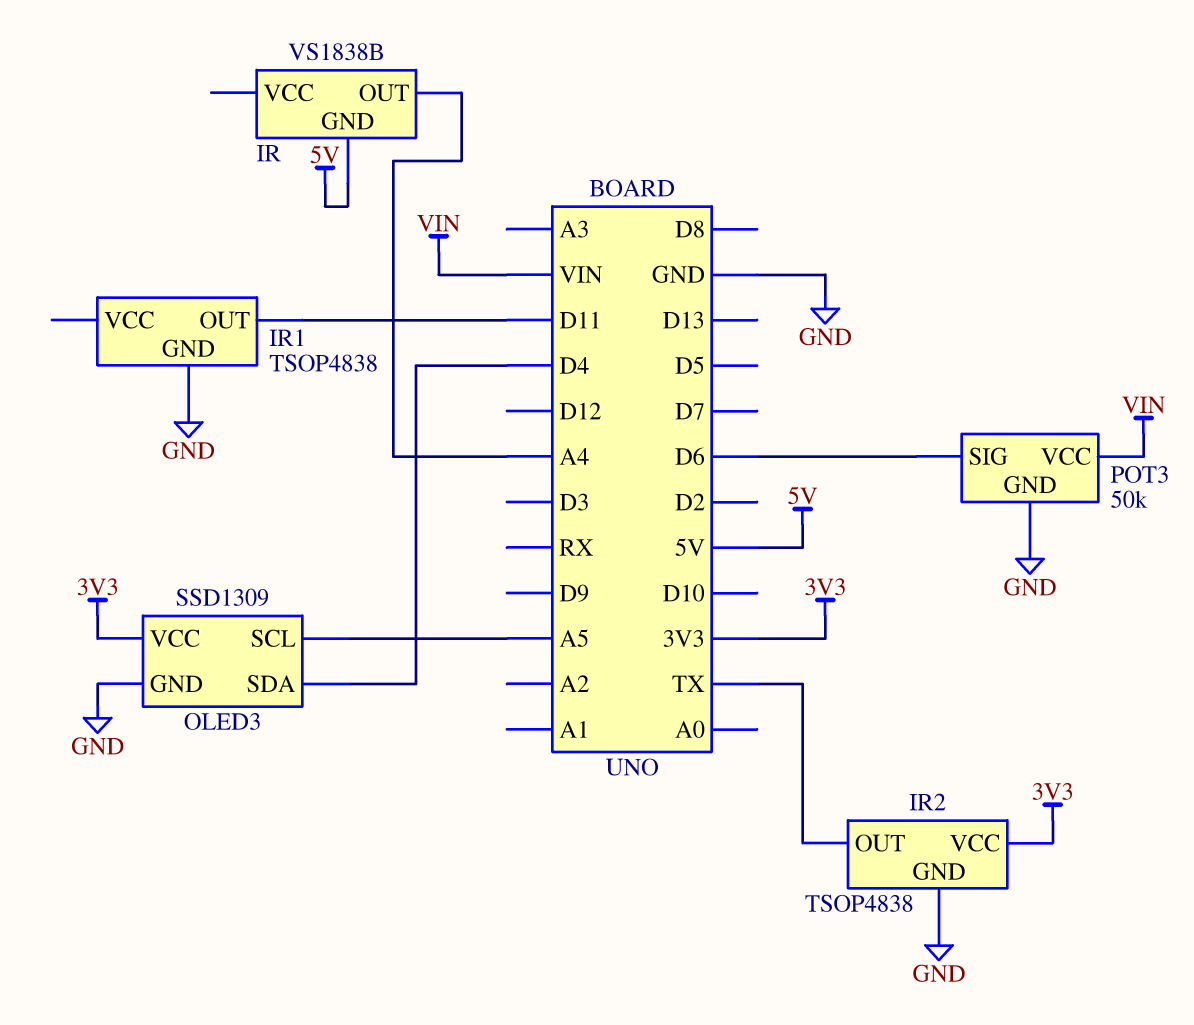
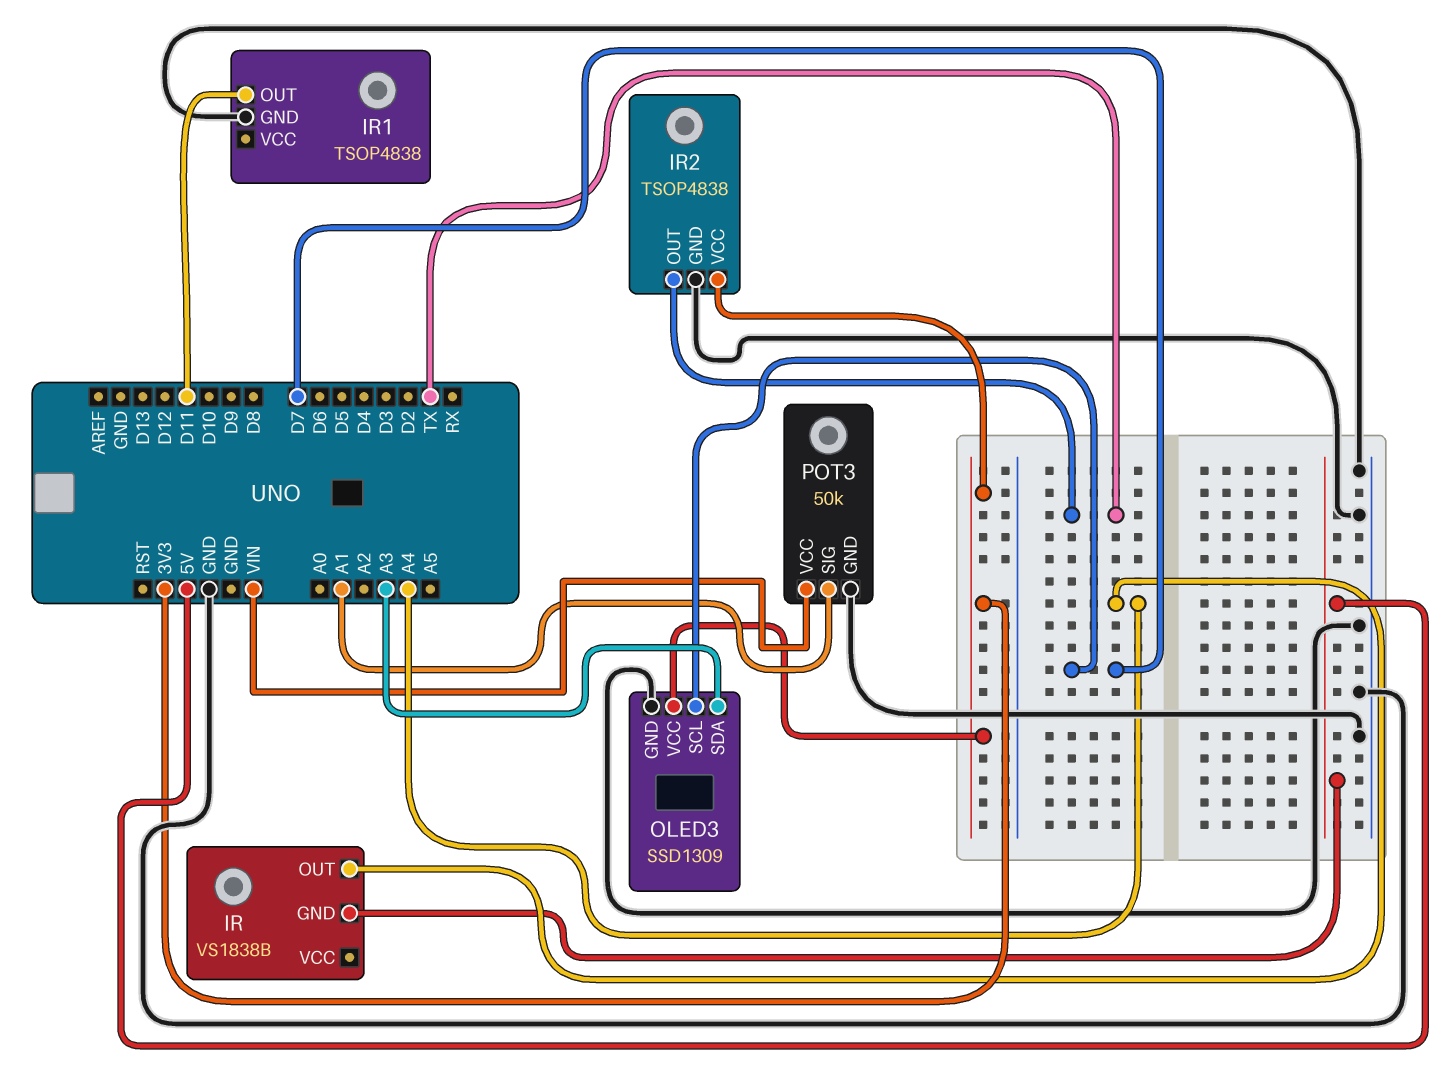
OLED3 pin SCL: A5 -> D7
OLED3 pin SDA: D4 -> A3
POT3 pin SIG: D6 -> A1

